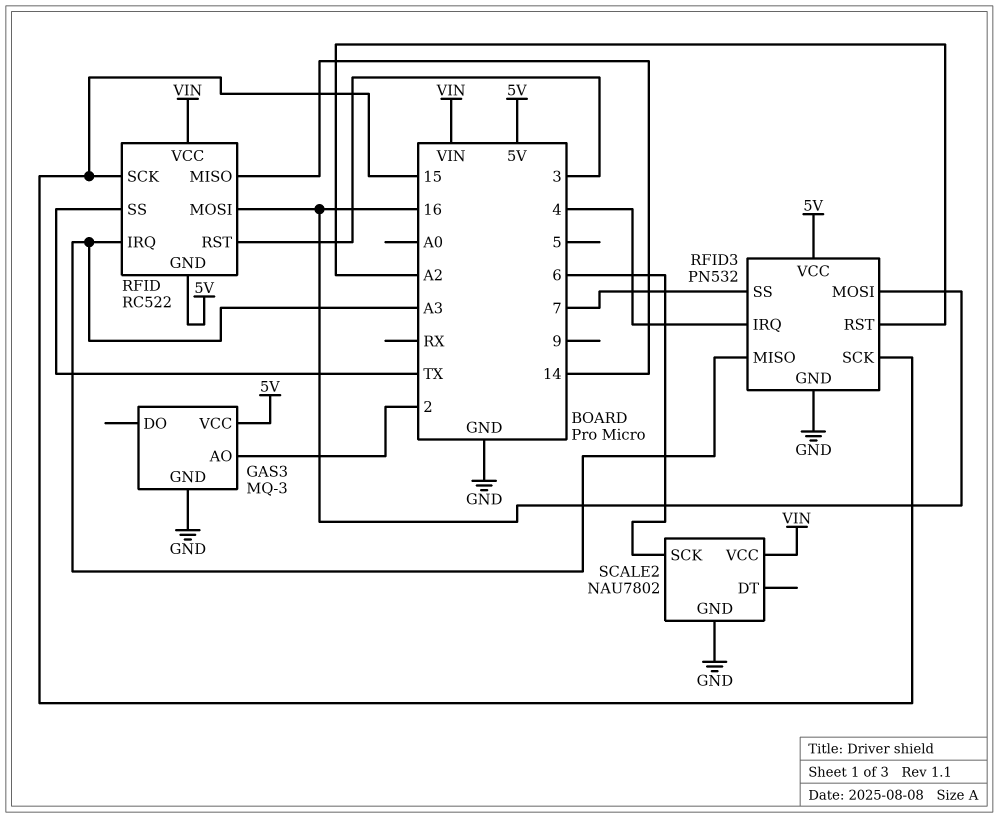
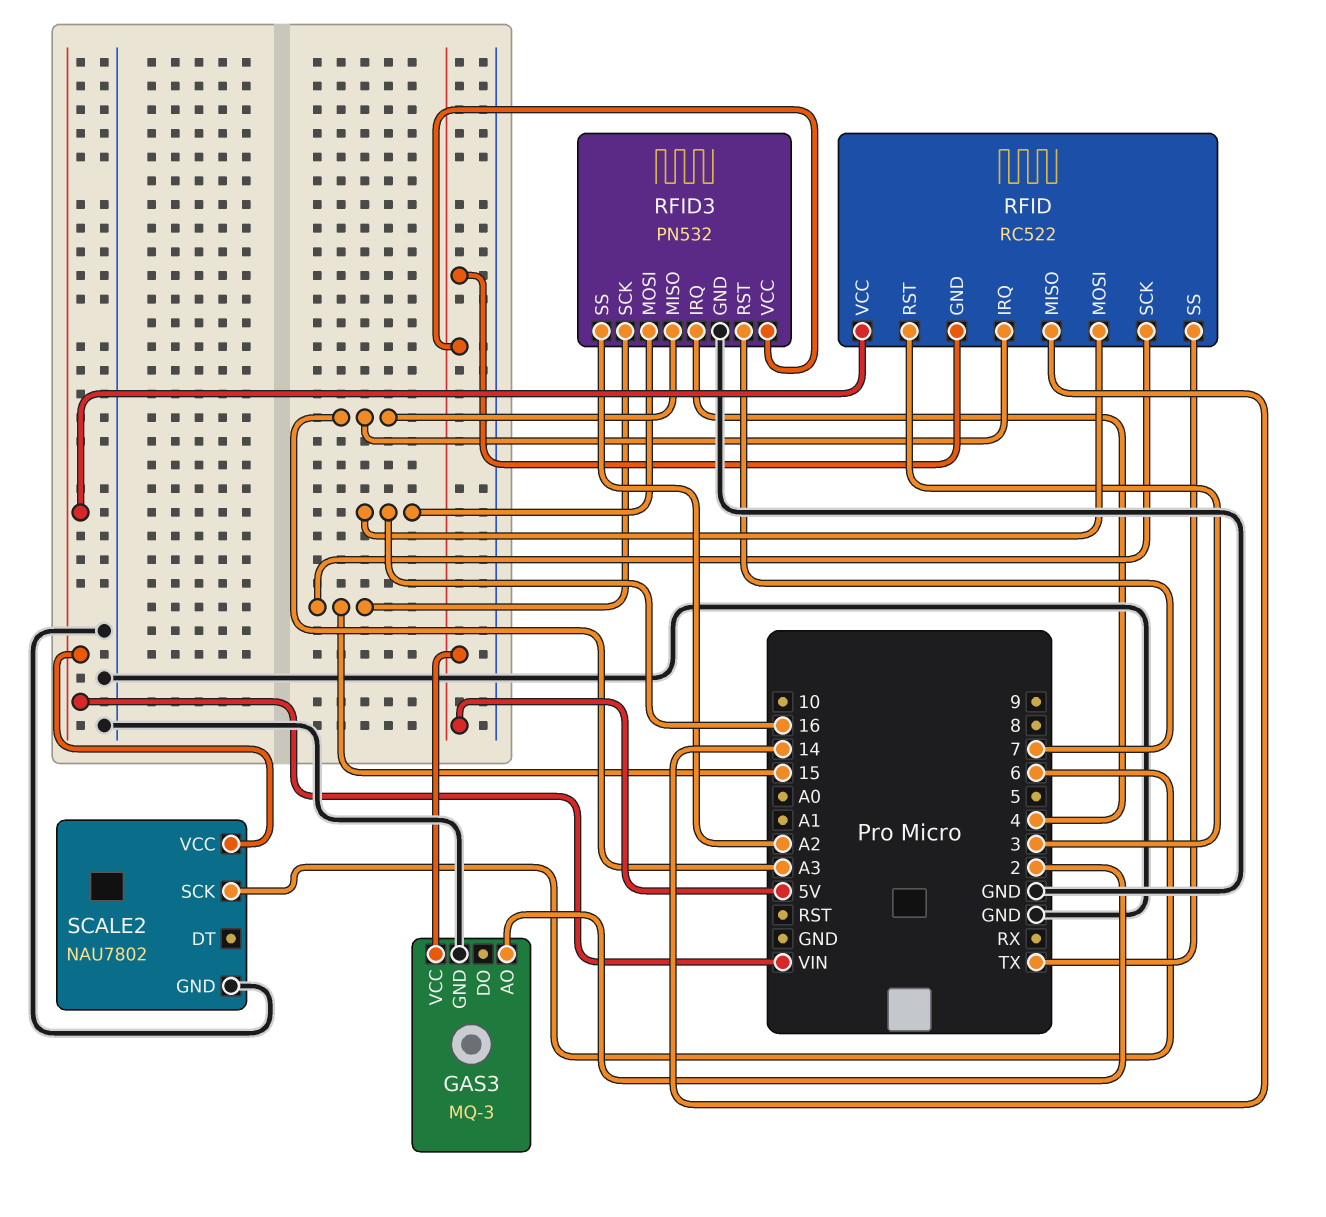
RFID3 pin RST: A2 -> 7
RFID3 pin SS: 7 -> A2

